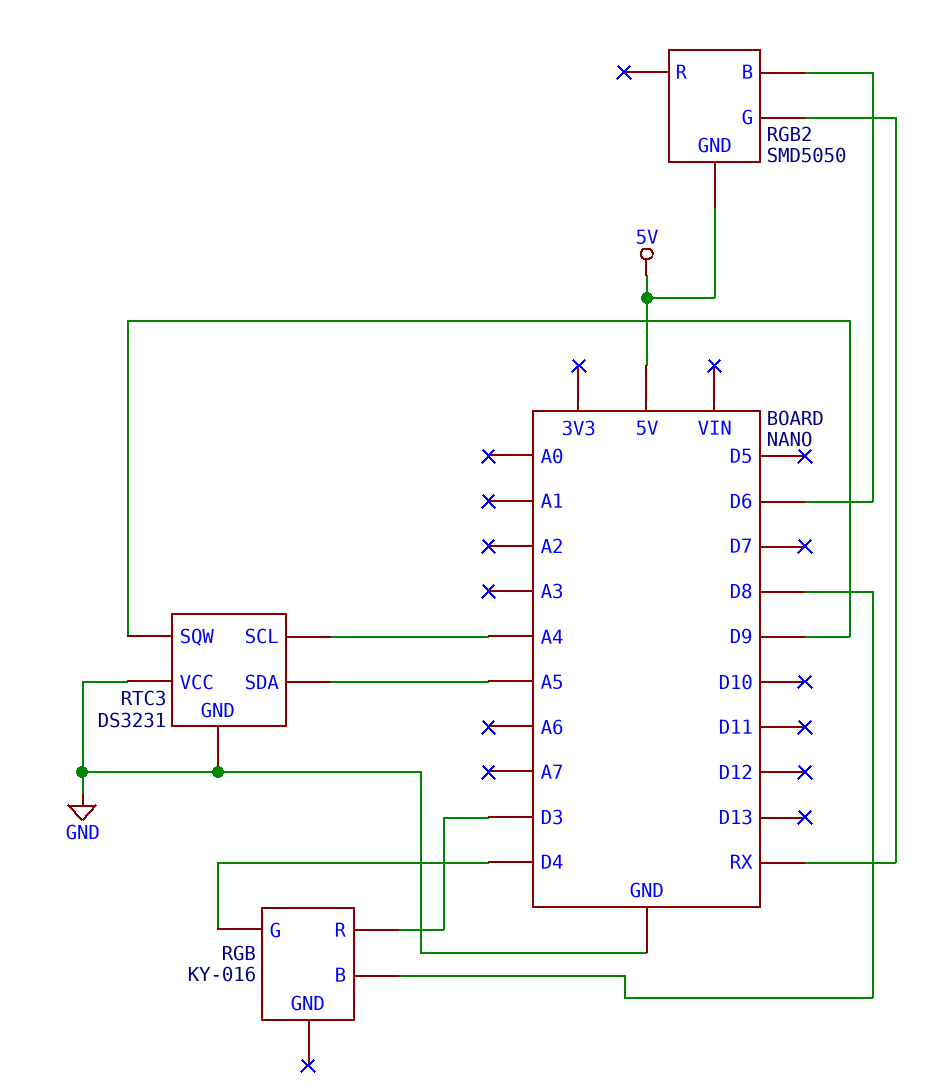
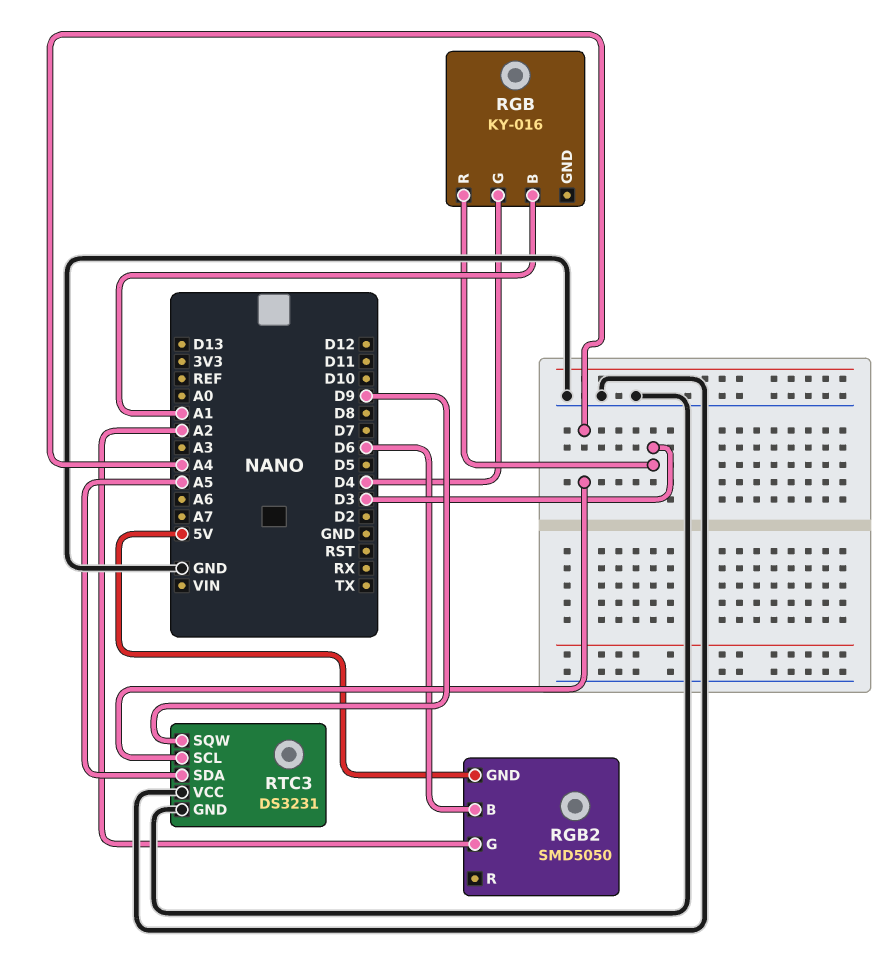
RGB pin B: D8 -> A1
RGB2 pin G: RX -> A2

